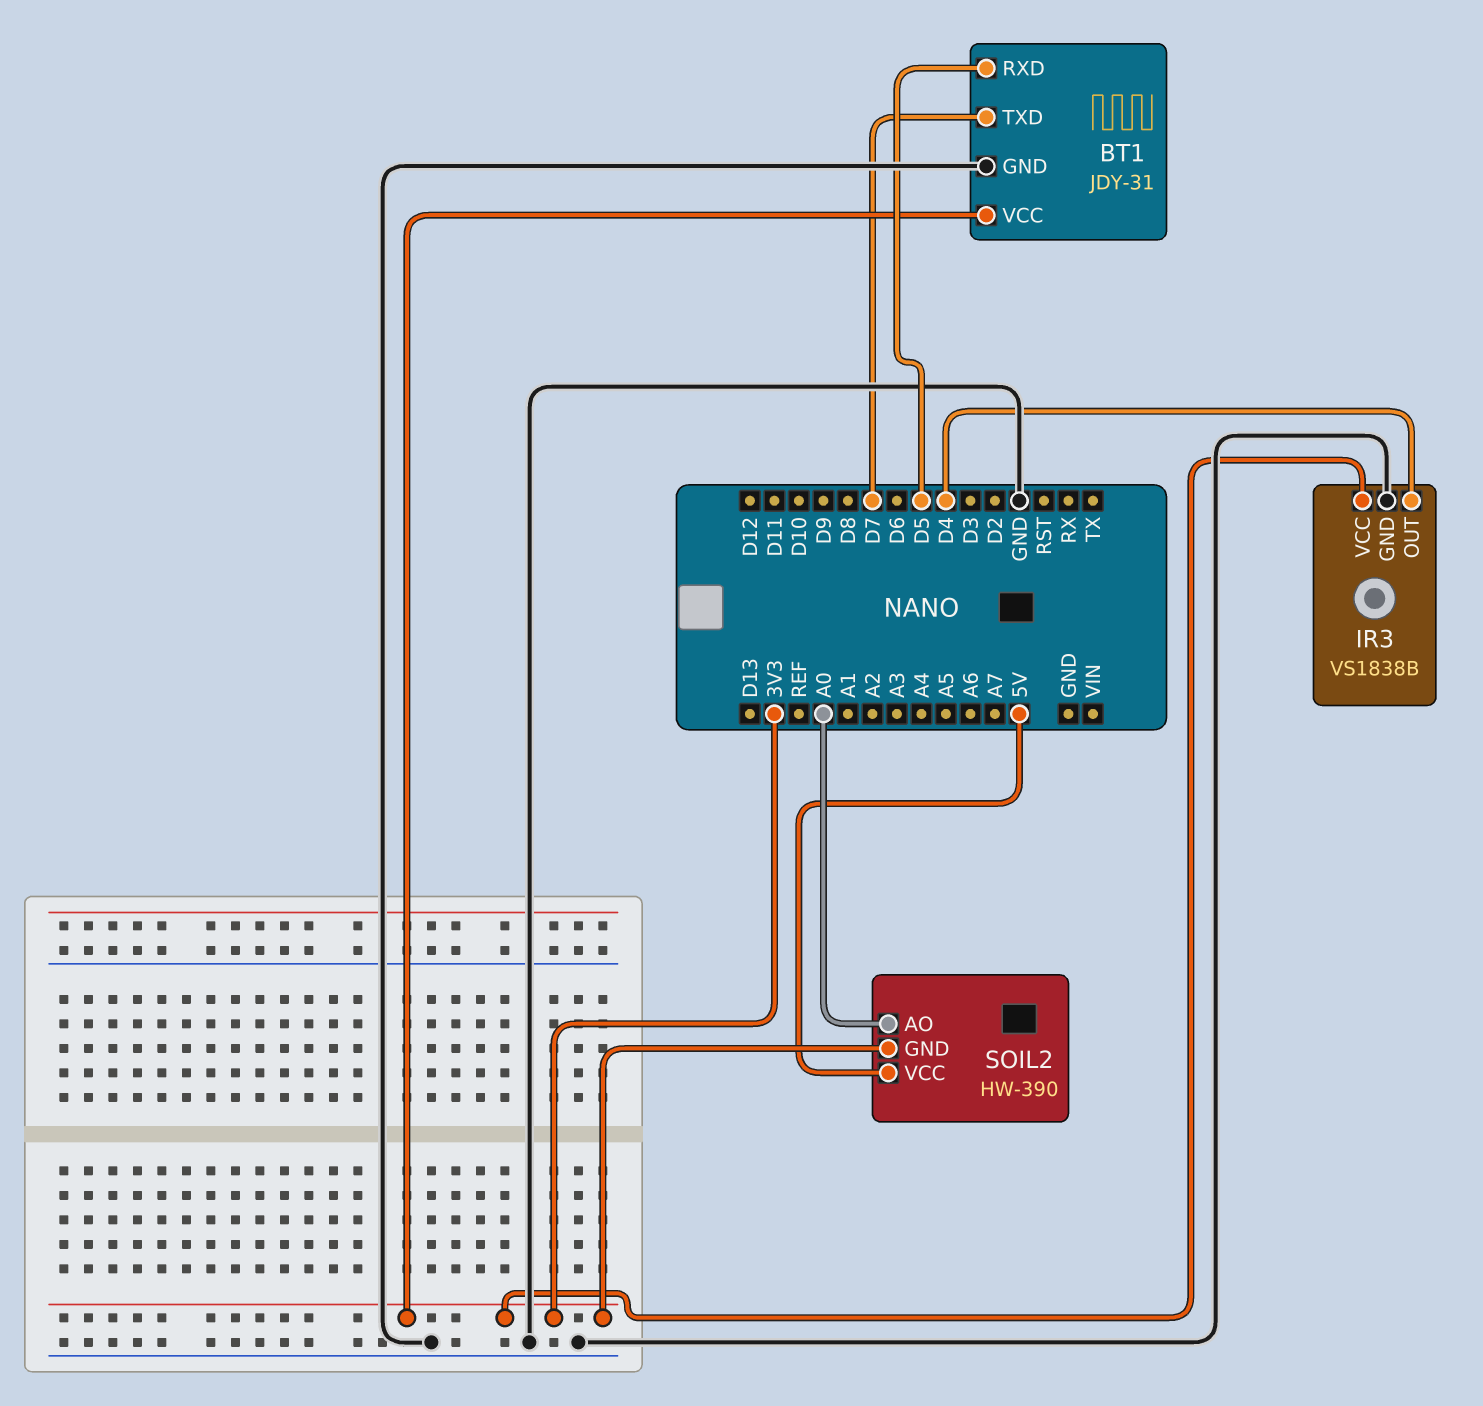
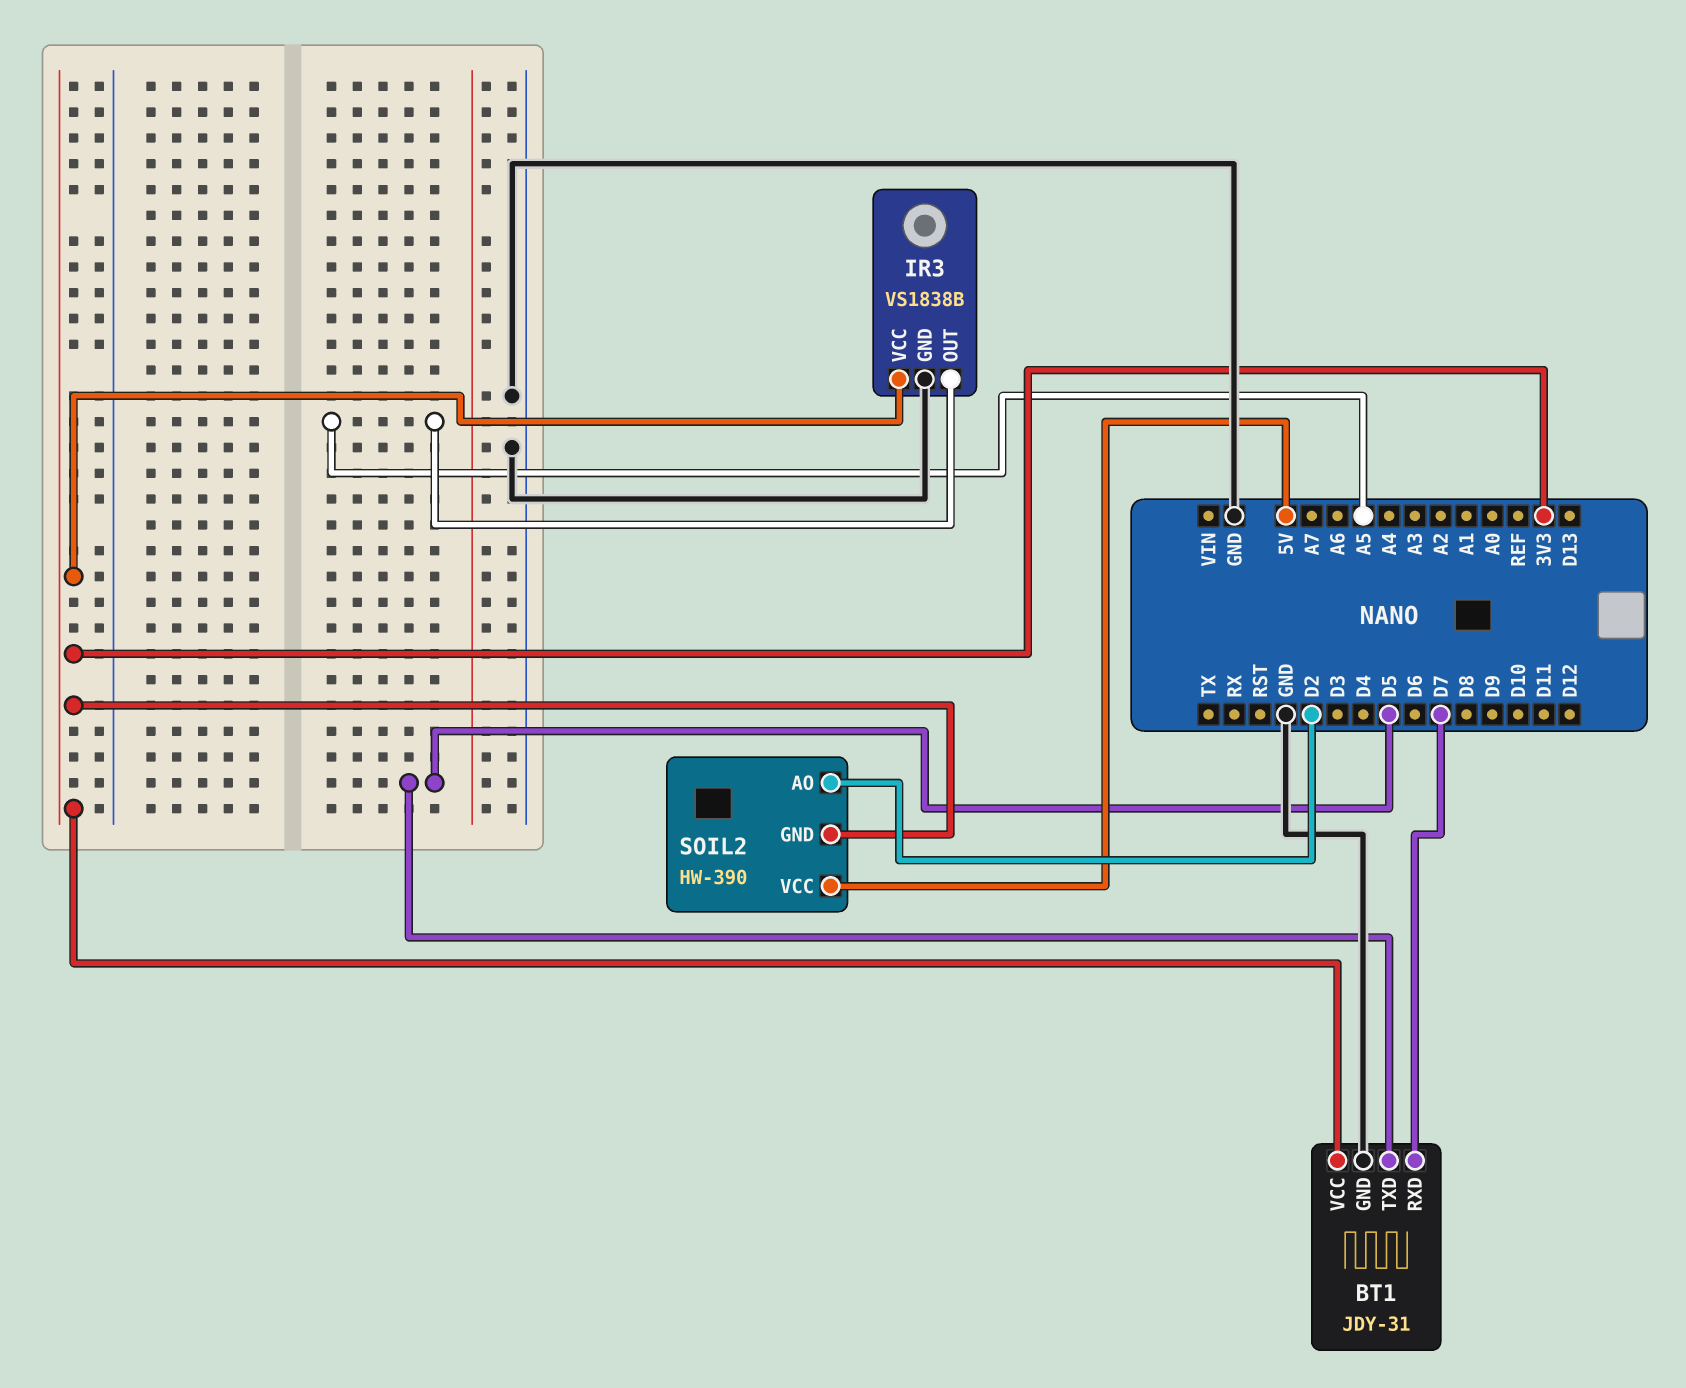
BT1 pin RXD: D5 -> D7
BT1 pin TXD: D7 -> D5
IR3 pin OUT: D4 -> A5
SOIL2 pin AO: A0 -> D2

